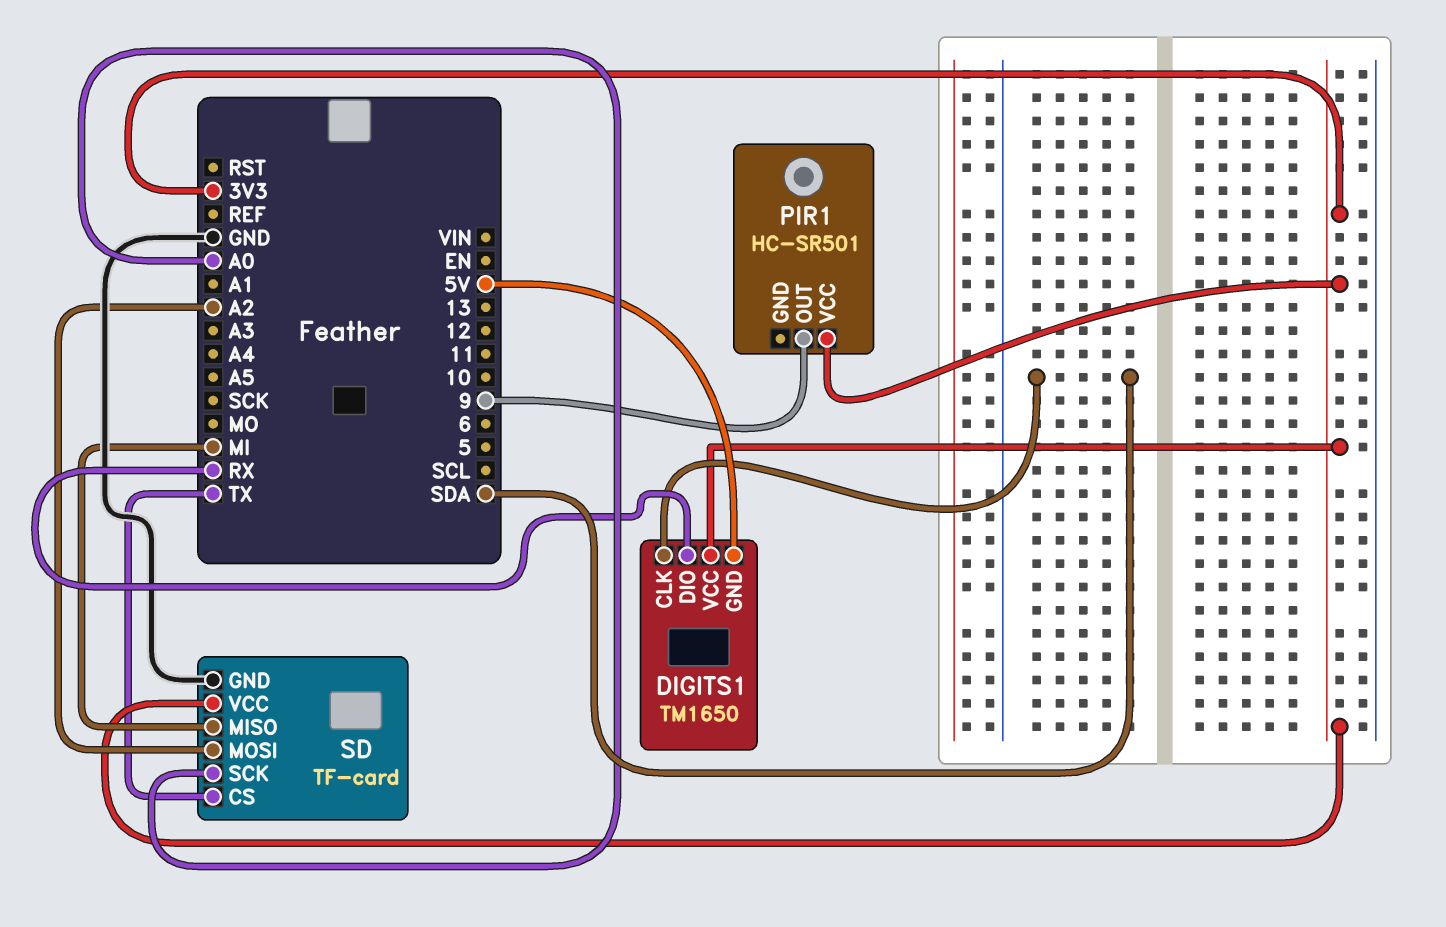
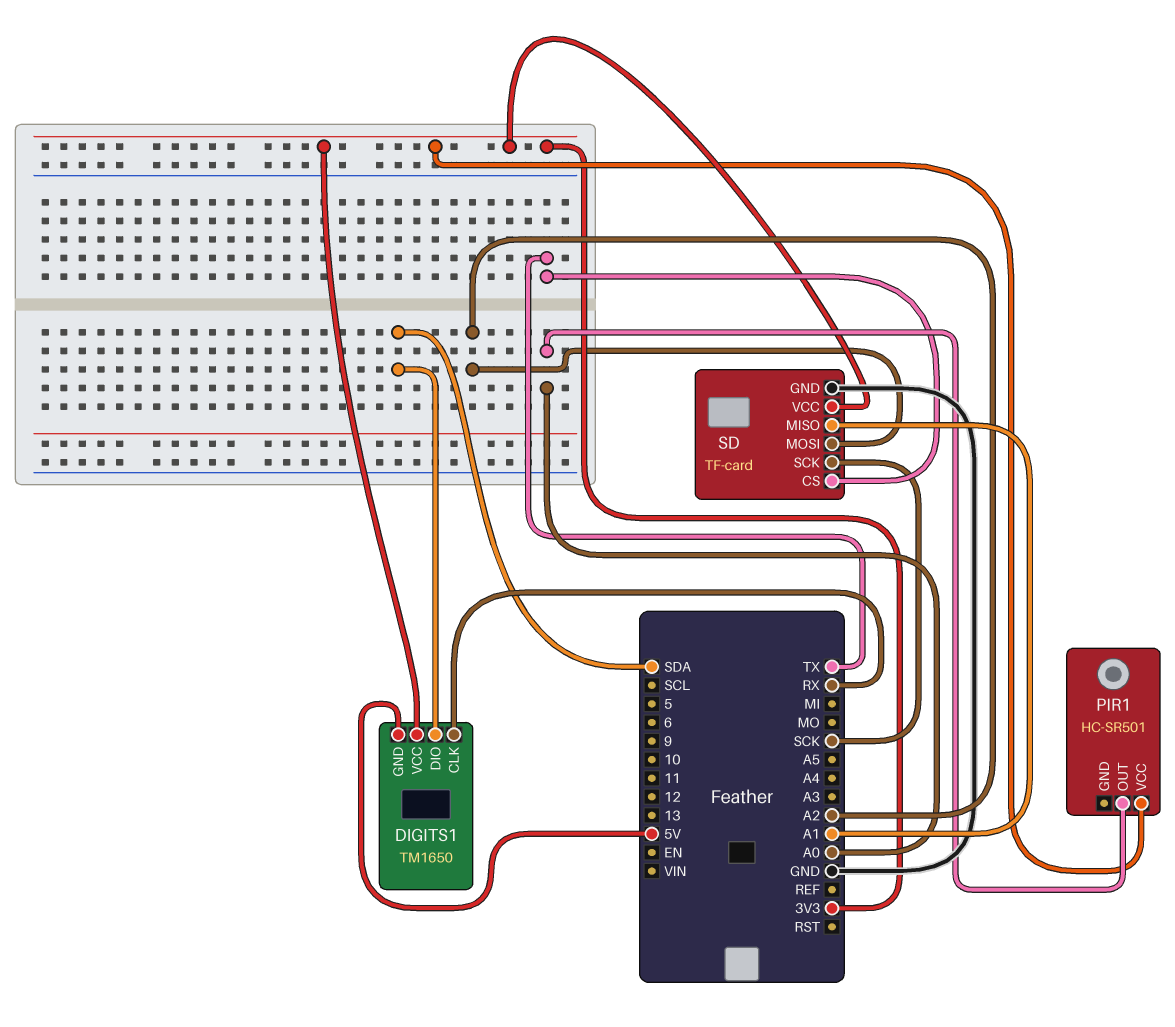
DIGITS1 pin CLK: SDA -> RX
DIGITS1 pin DIO: RX -> SDA
PIR1 pin OUT: 9 -> A0
SD pin MISO: MI -> A1
SD pin SCK: A0 -> SCK

